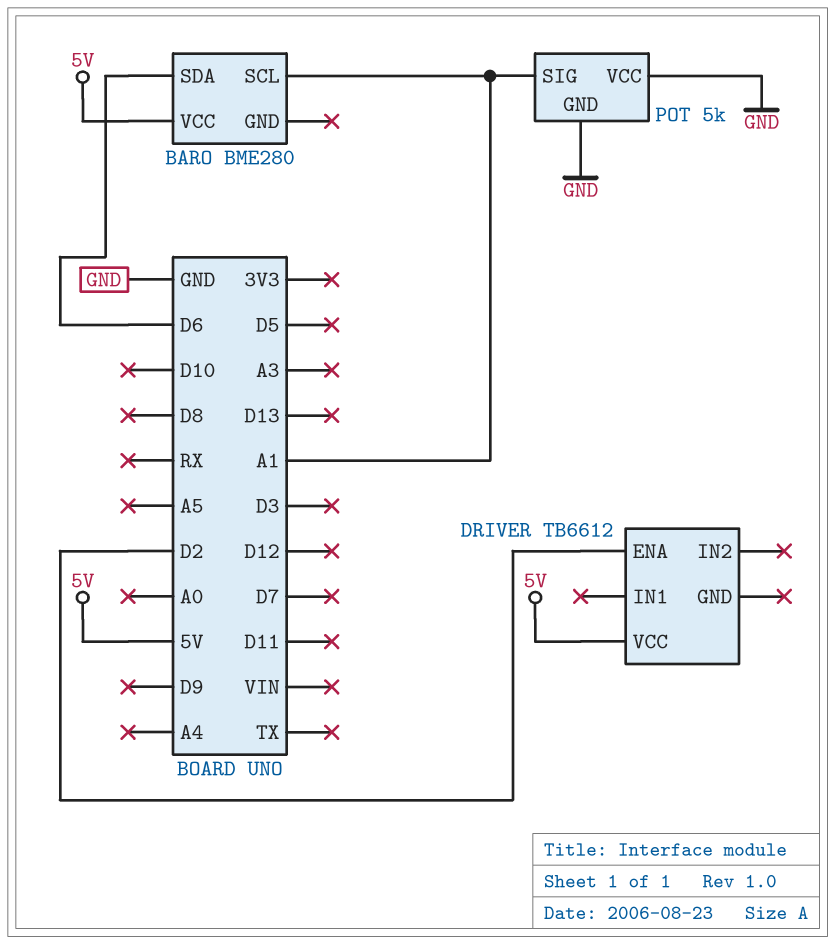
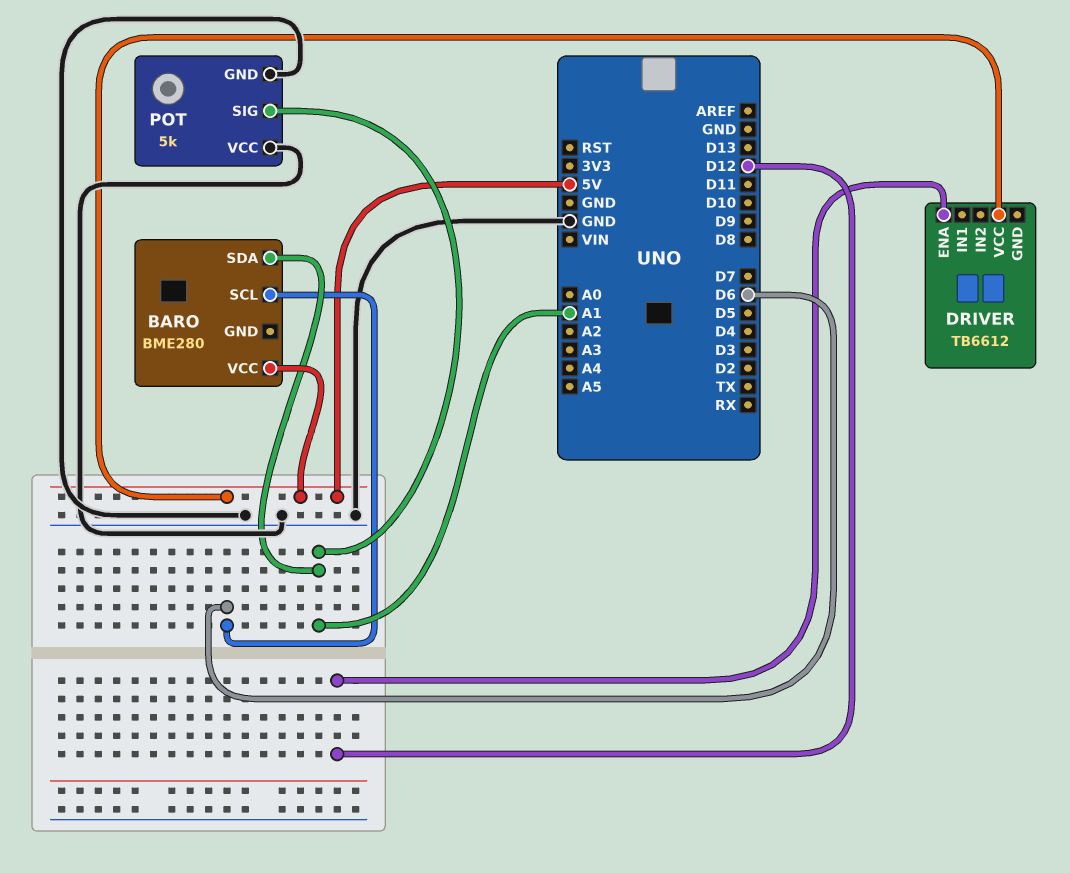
BARO pin SCL: A1 -> D6
BARO pin SDA: D6 -> A1
DRIVER pin ENA: D2 -> D12

